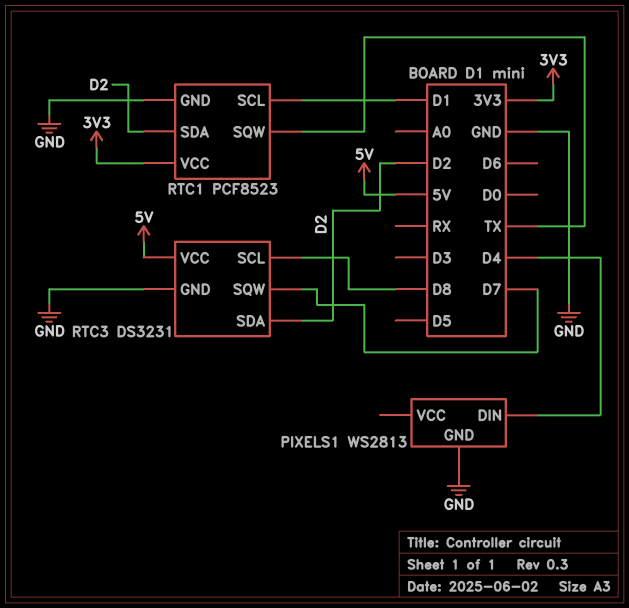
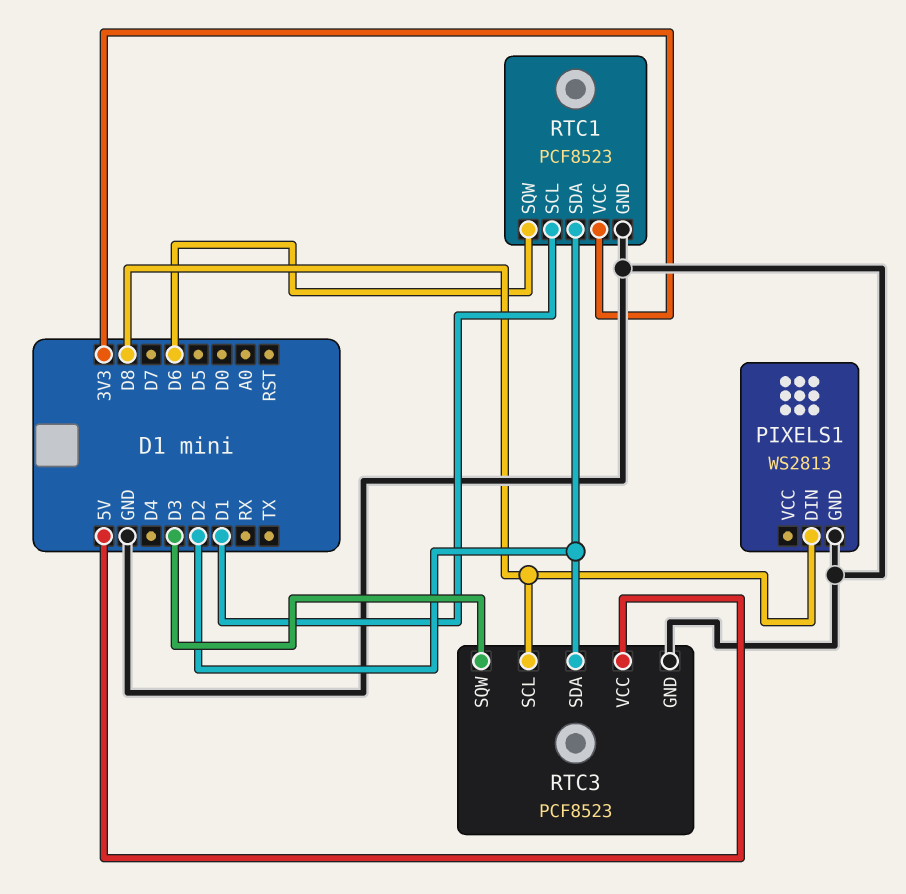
PIXELS1 pin DIN: D4 -> D8
RTC1 pin SQW: TX -> D6
RTC3: DS3231 -> PCF8523
RTC3 pin SQW: D7 -> D3

